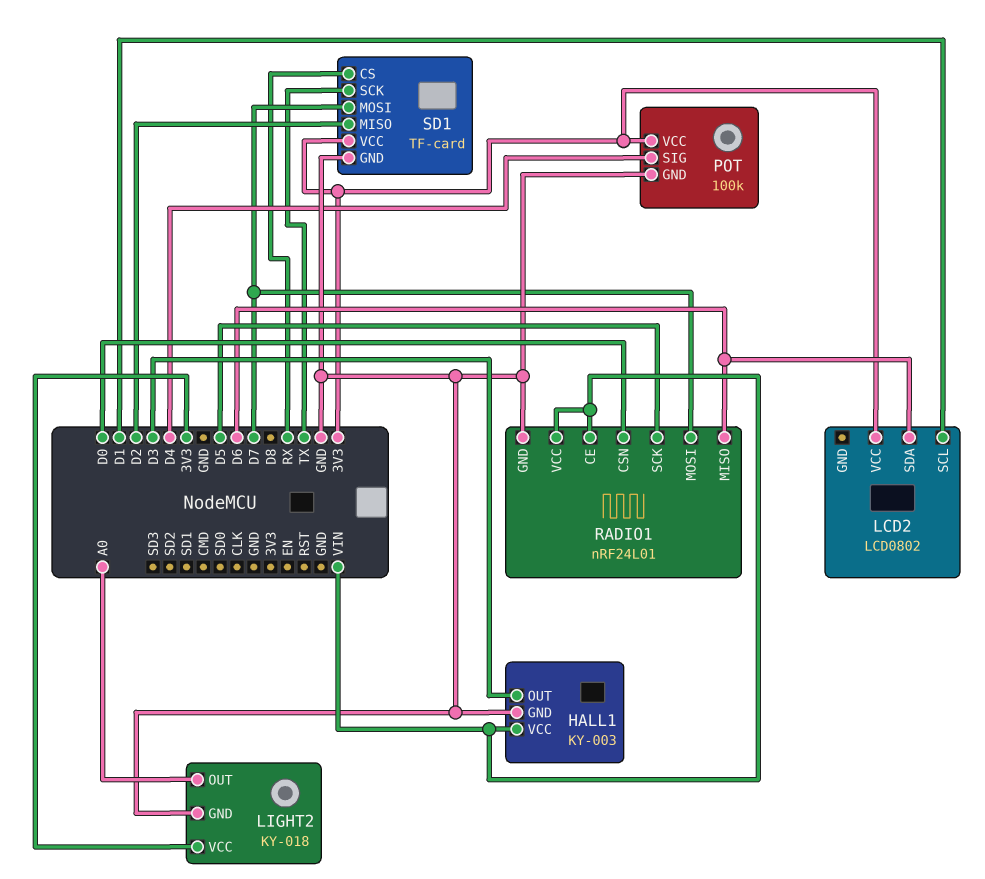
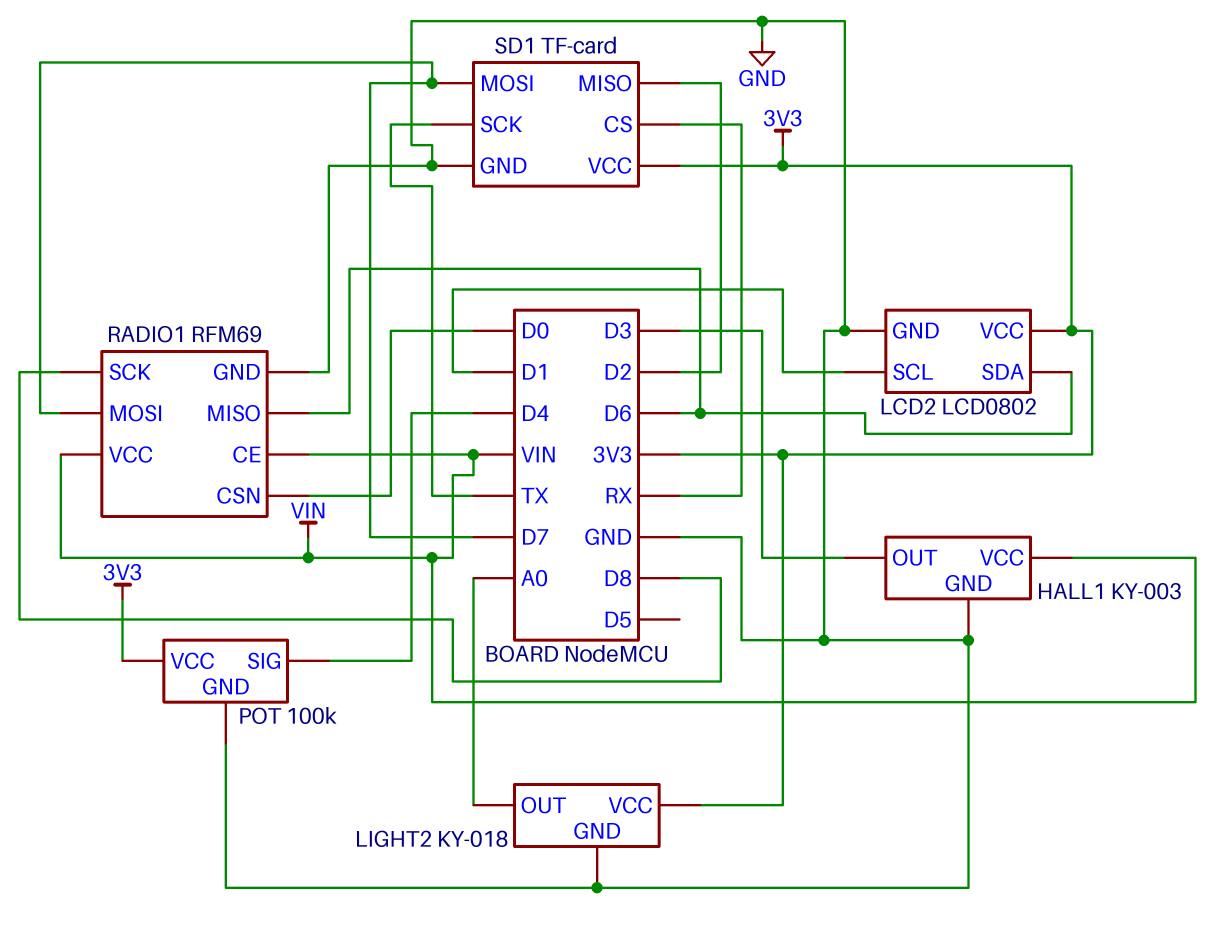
LCD2 pin GND: none -> GND
RADIO1: nRF24L01 -> RFM69
RADIO1 pin SCK: D5 -> D8

